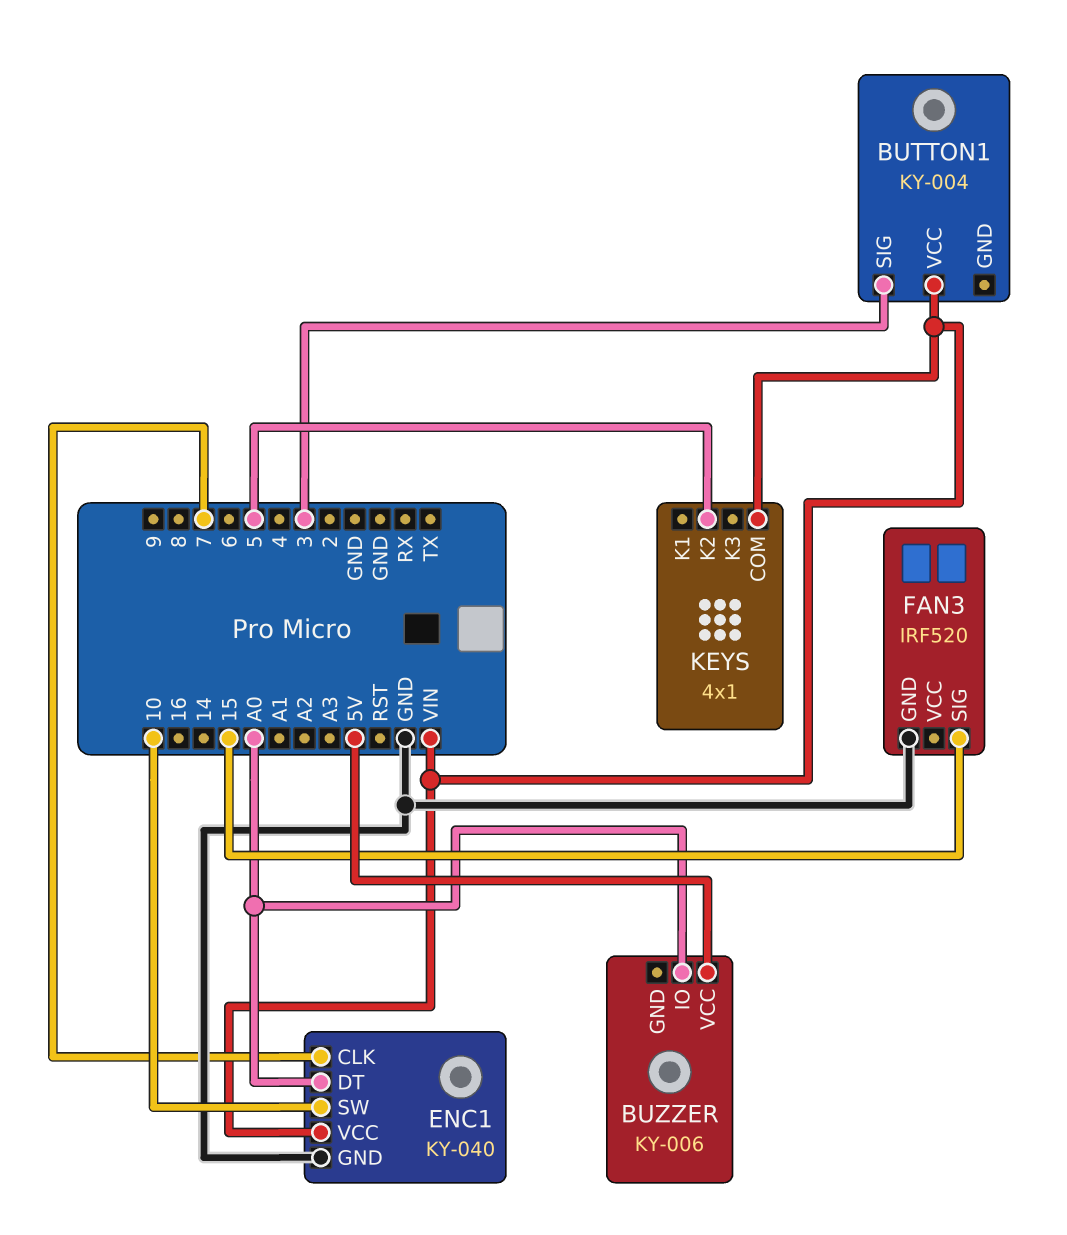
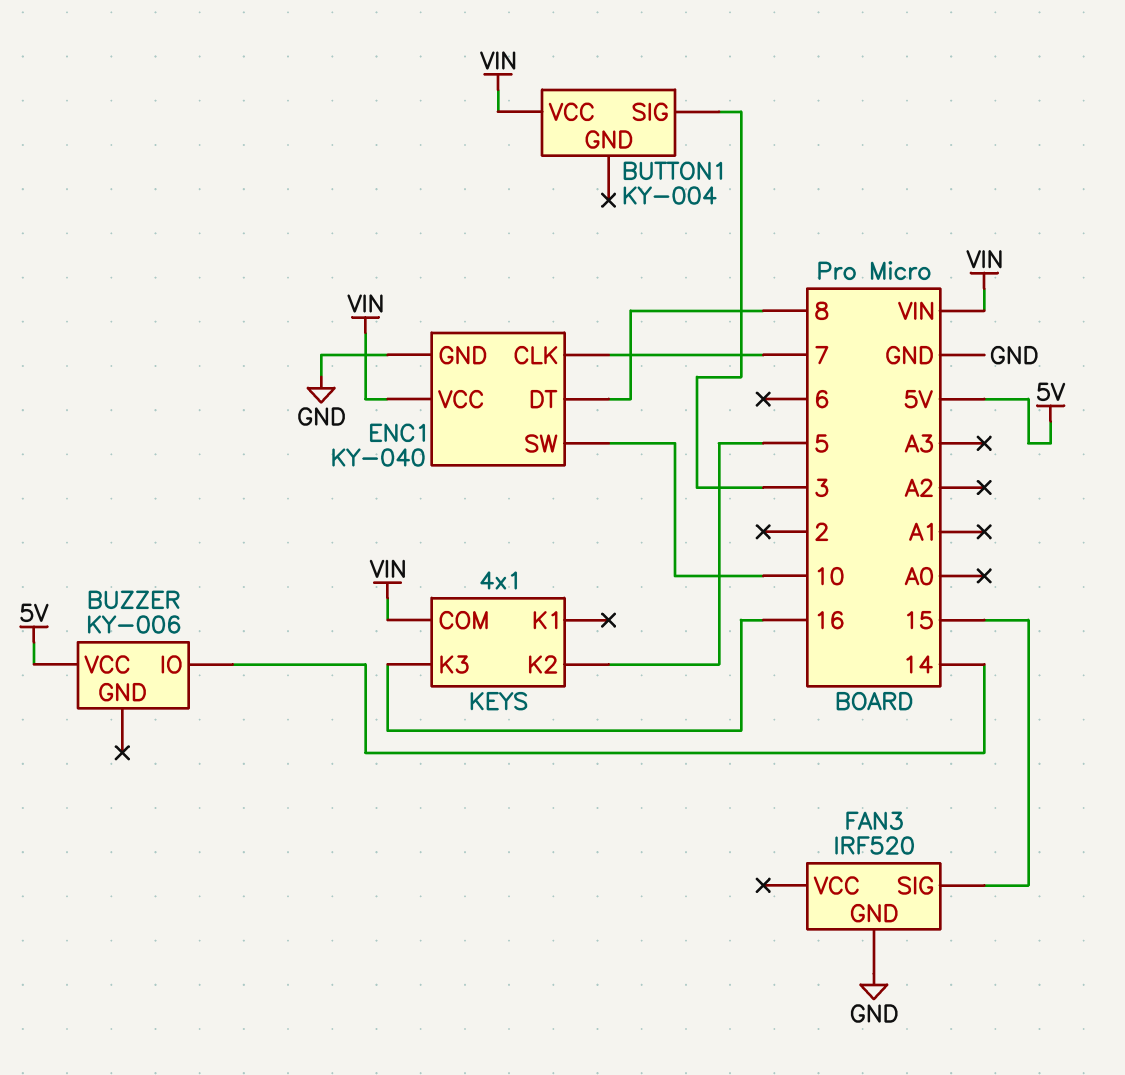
BUZZER pin IO: A0 -> 14
ENC1 pin DT: A0 -> 8
KEYS pin K3: none -> 16

